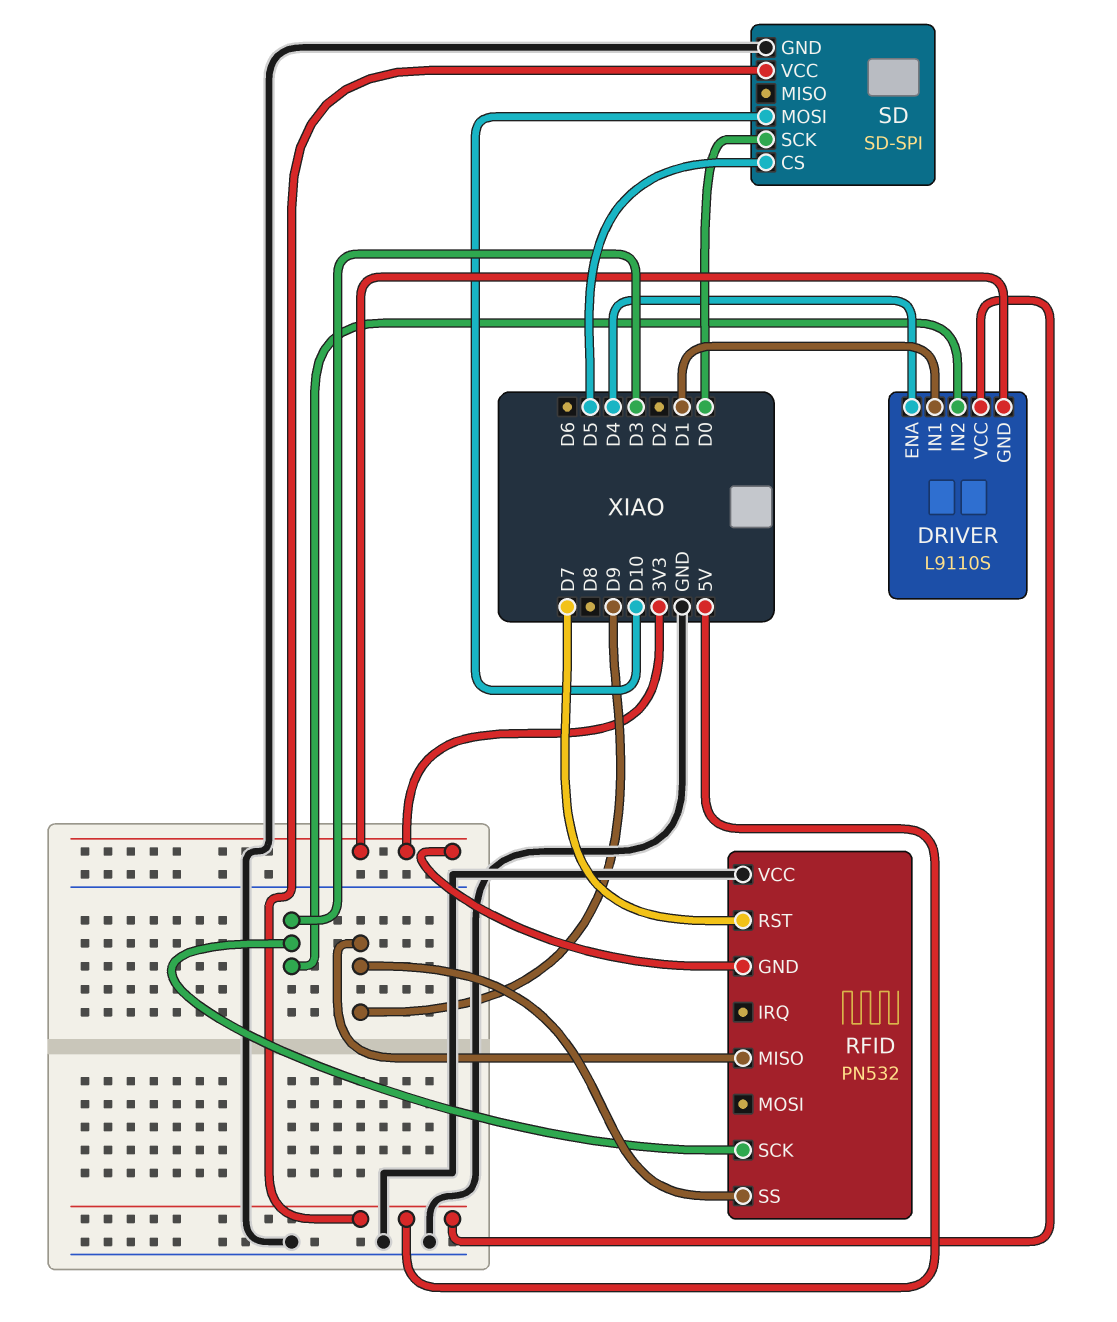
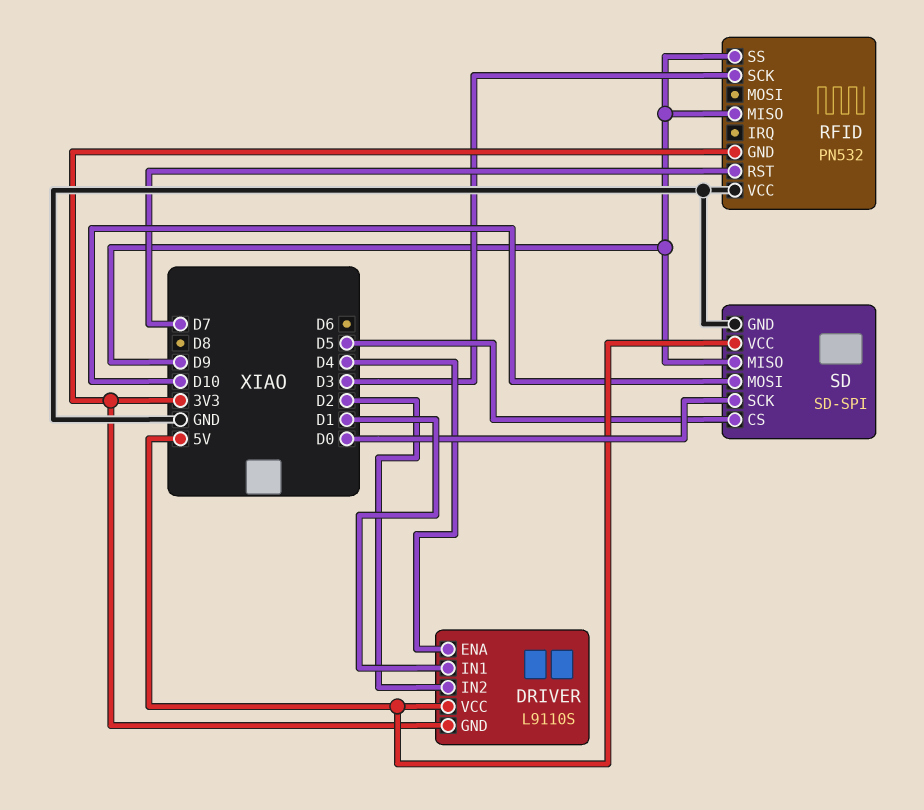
DRIVER pin IN2: D3 -> D2
SD pin MISO: none -> D9

